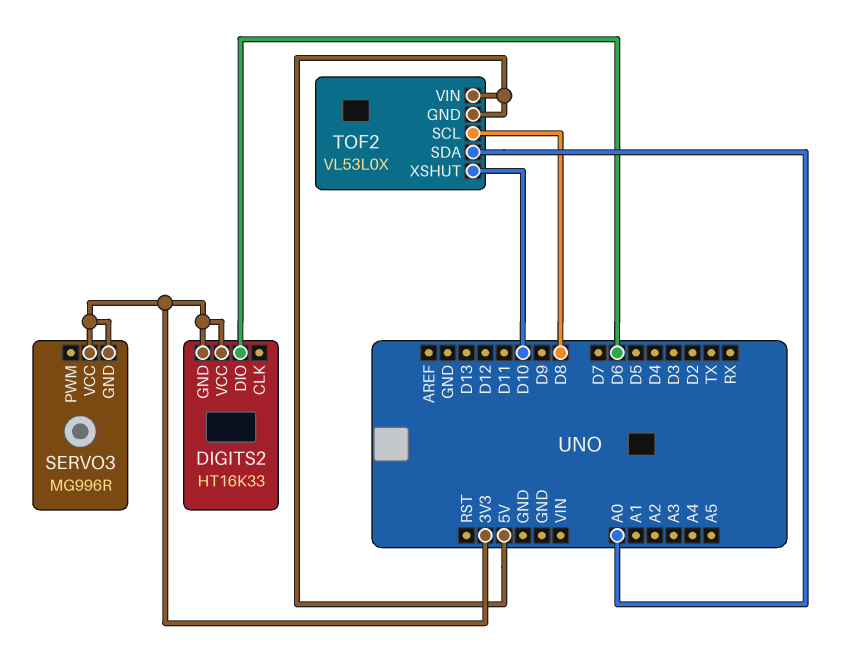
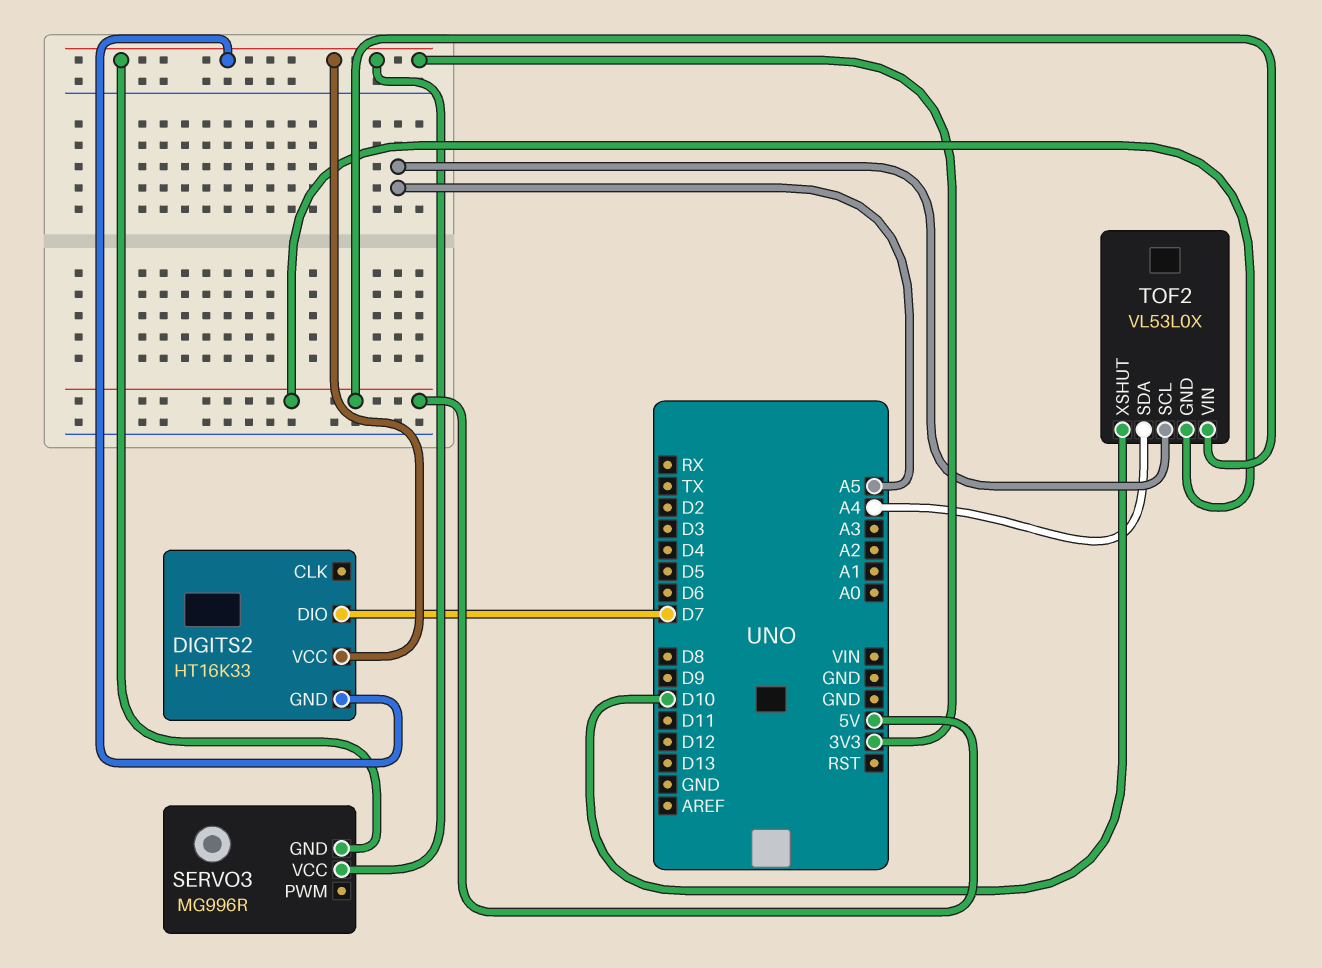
DIGITS2 pin DIO: D6 -> D7
TOF2 pin SCL: D8 -> A5
TOF2 pin SDA: A0 -> A4

